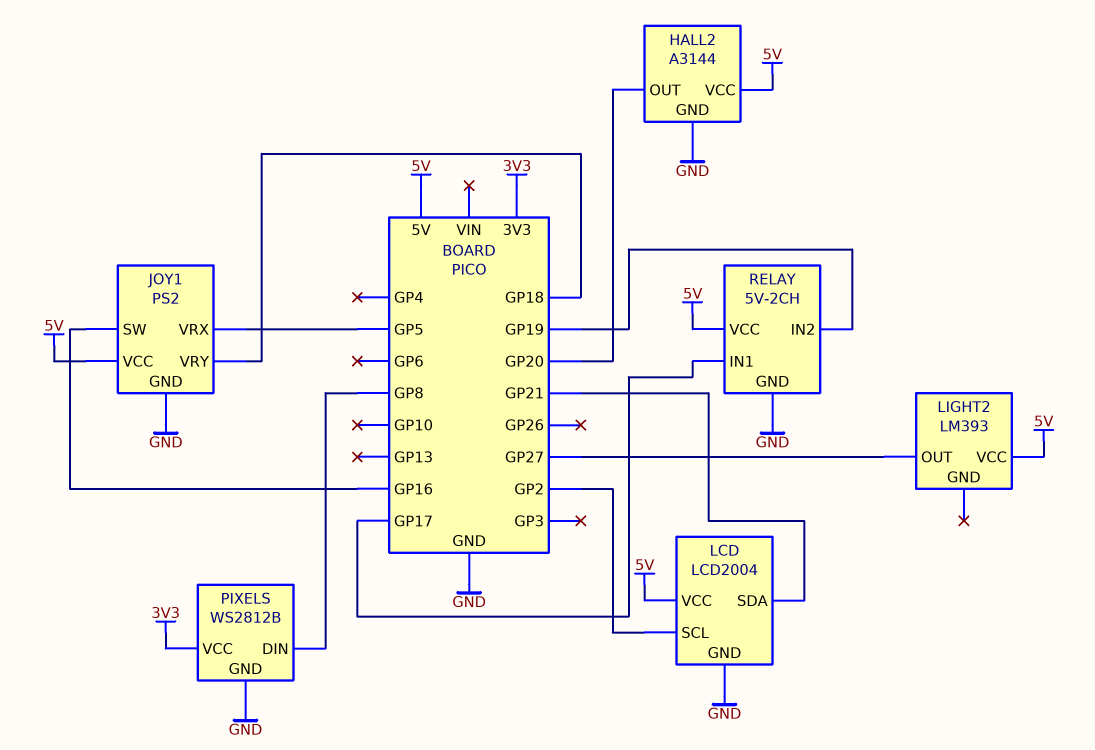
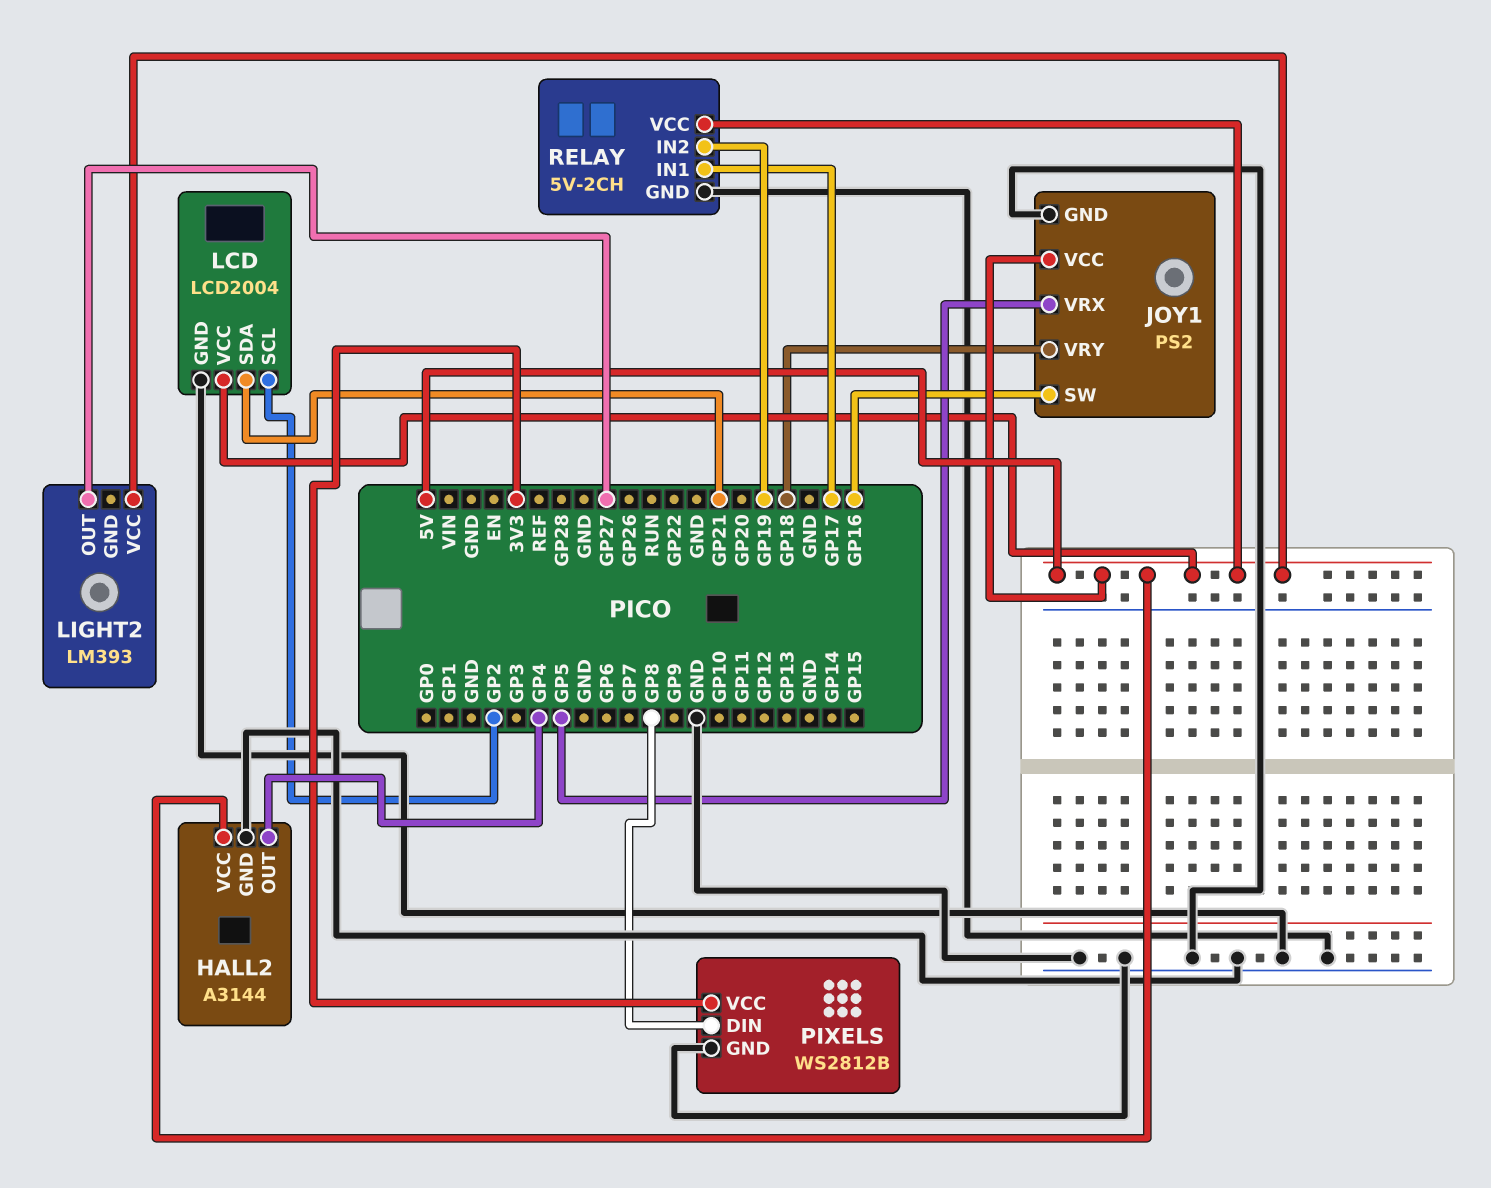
HALL2 pin OUT: GP20 -> GP4

